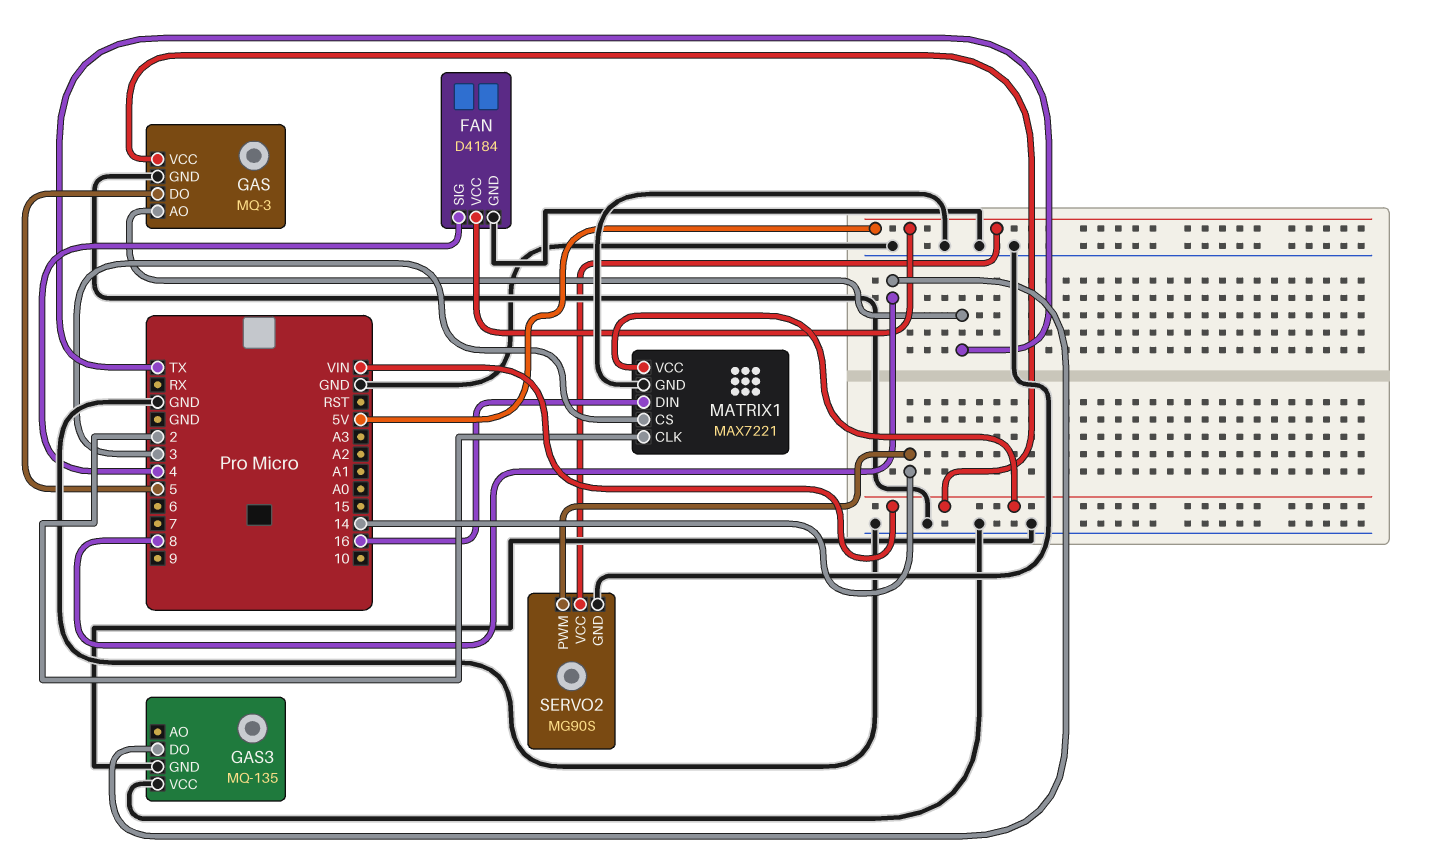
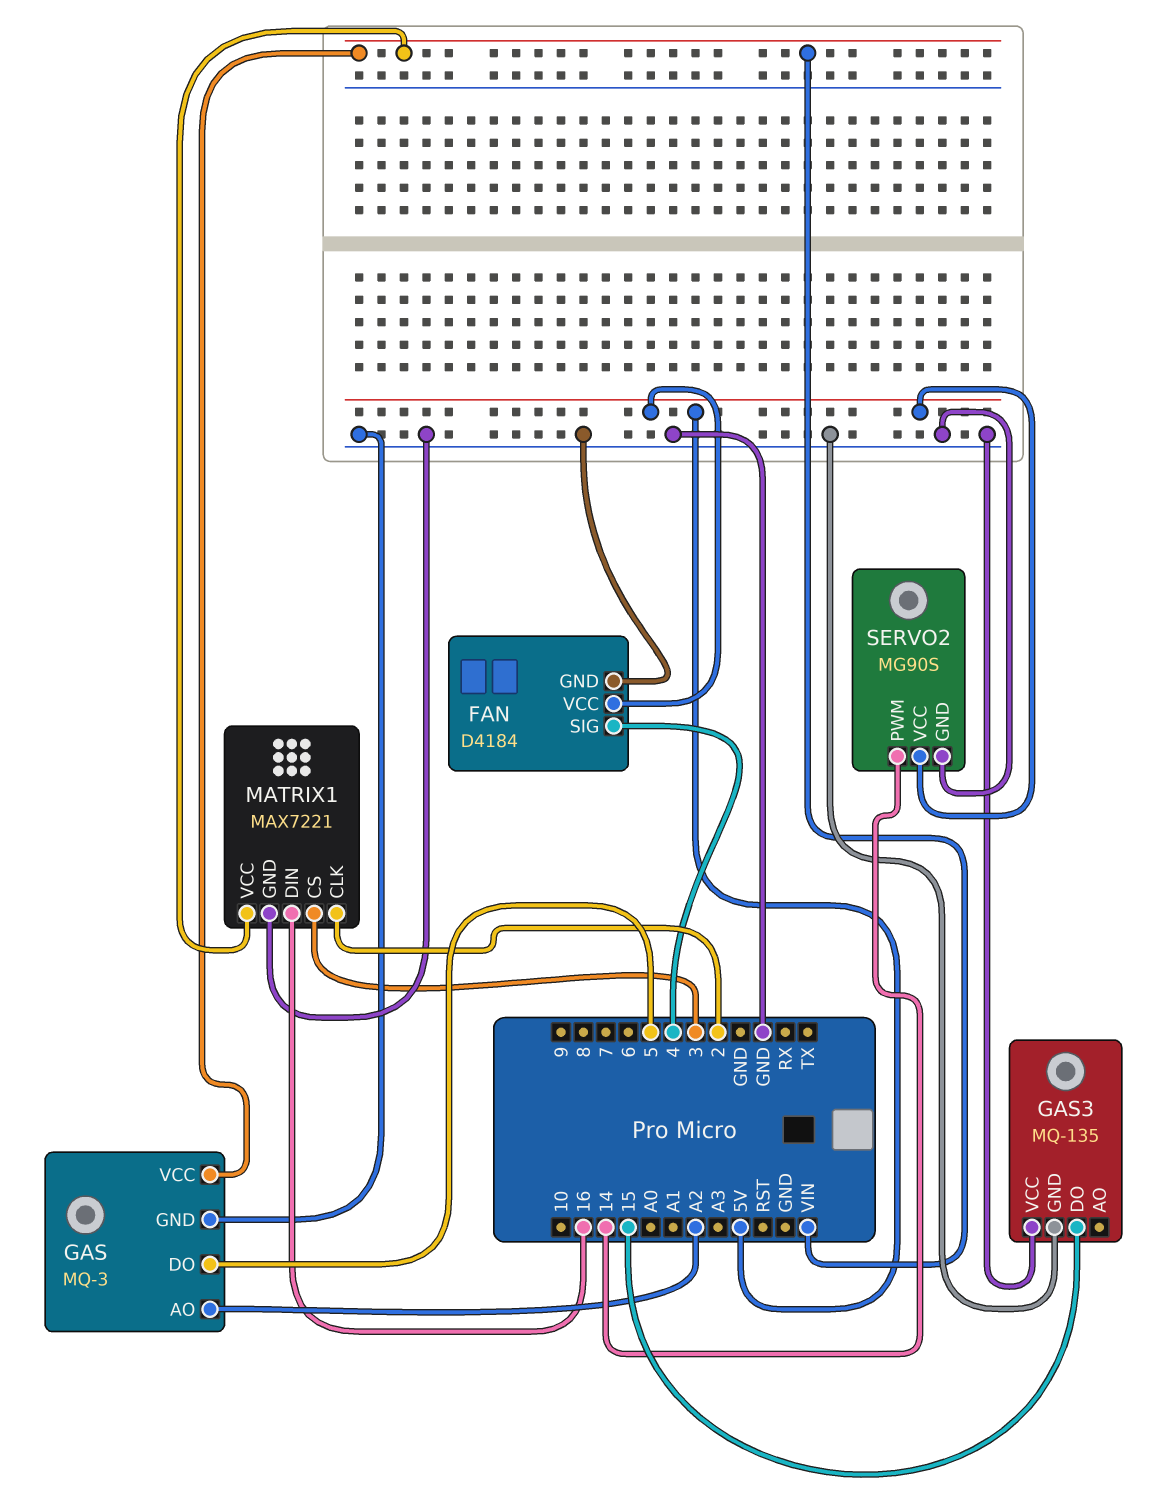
GAS pin AO: TX -> A2
GAS3 pin DO: 8 -> 15

